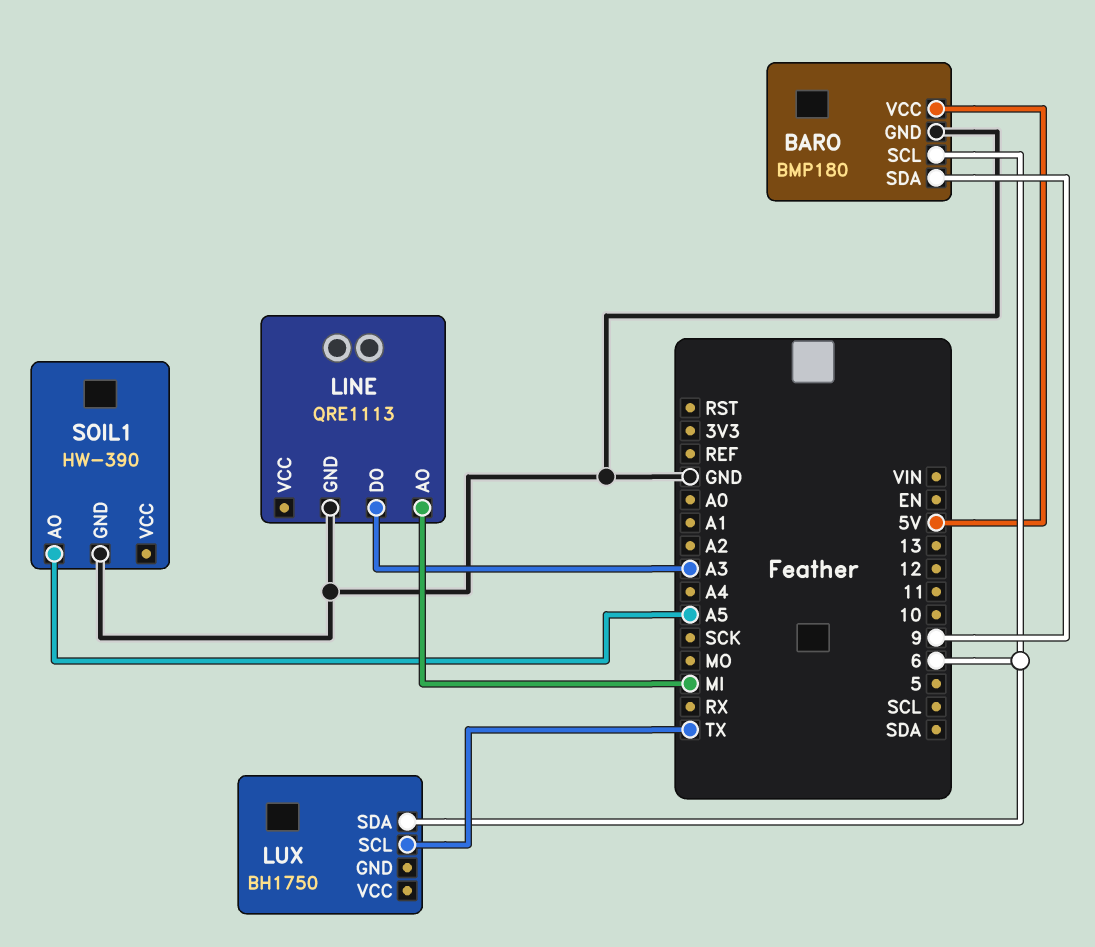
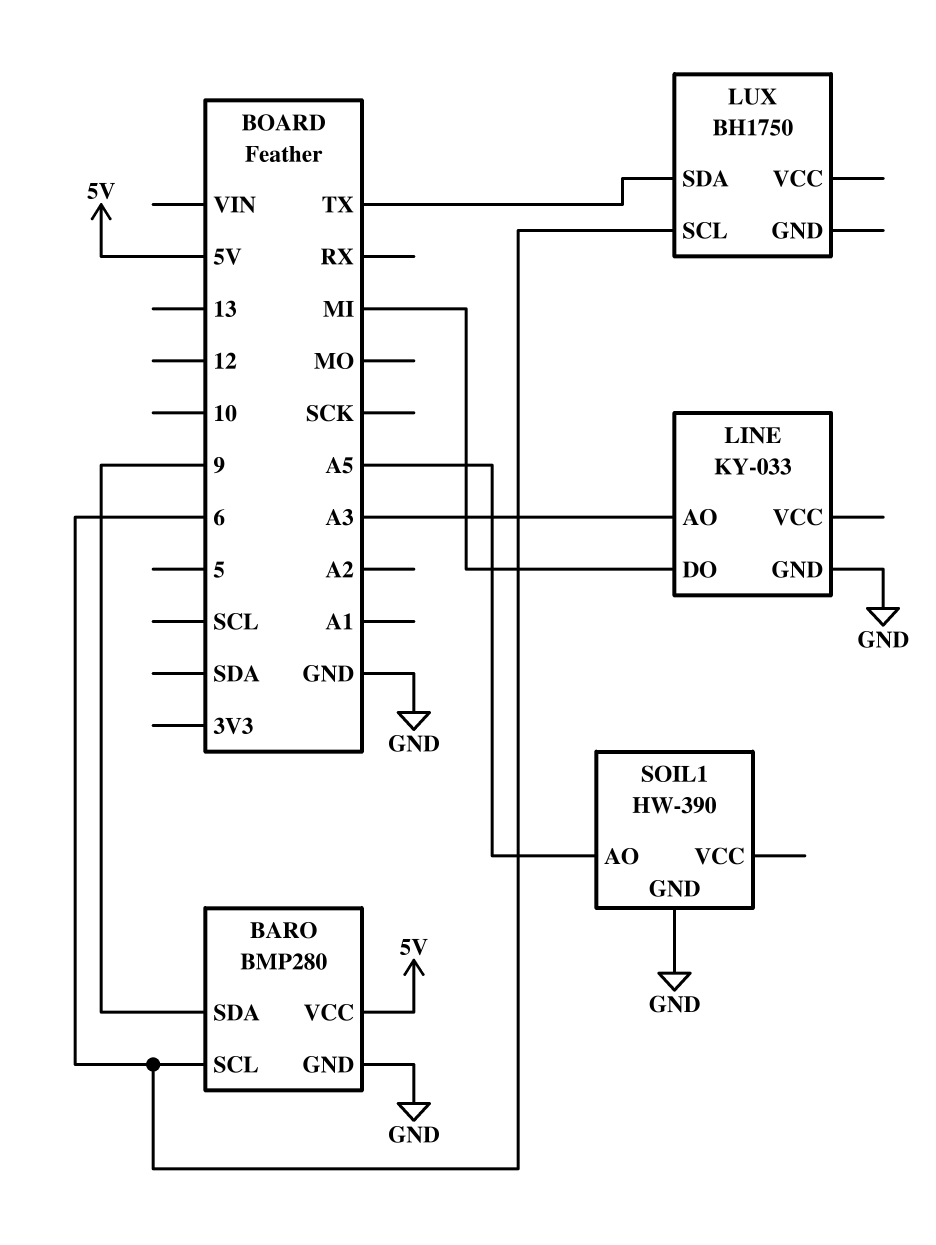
BARO: BMP180 -> BMP280
LINE: QRE1113 -> KY-033
LINE pin AO: MI -> A3
LINE pin DO: A3 -> MI
LUX pin SCL: TX -> 6
LUX pin SDA: 6 -> TX

